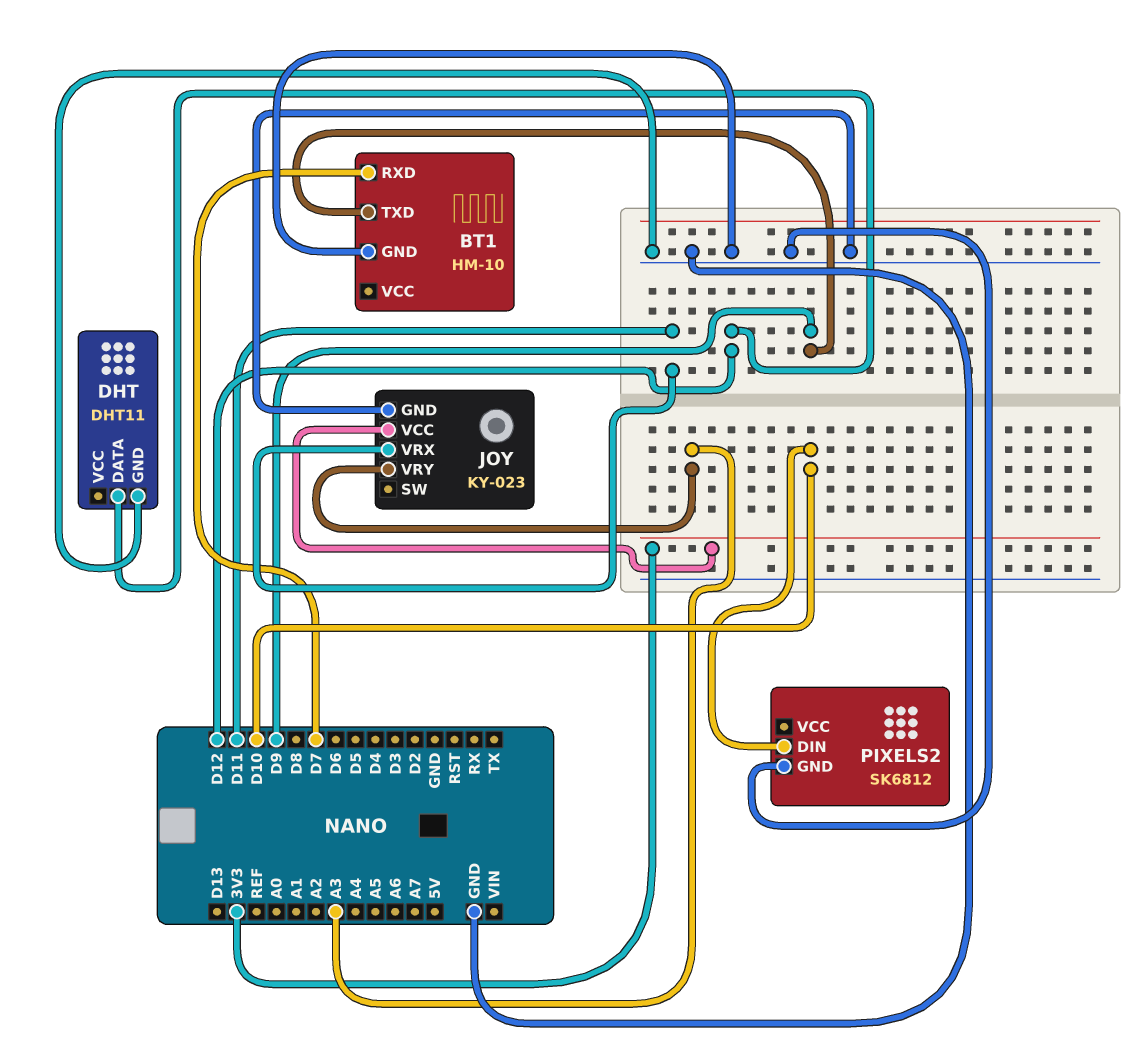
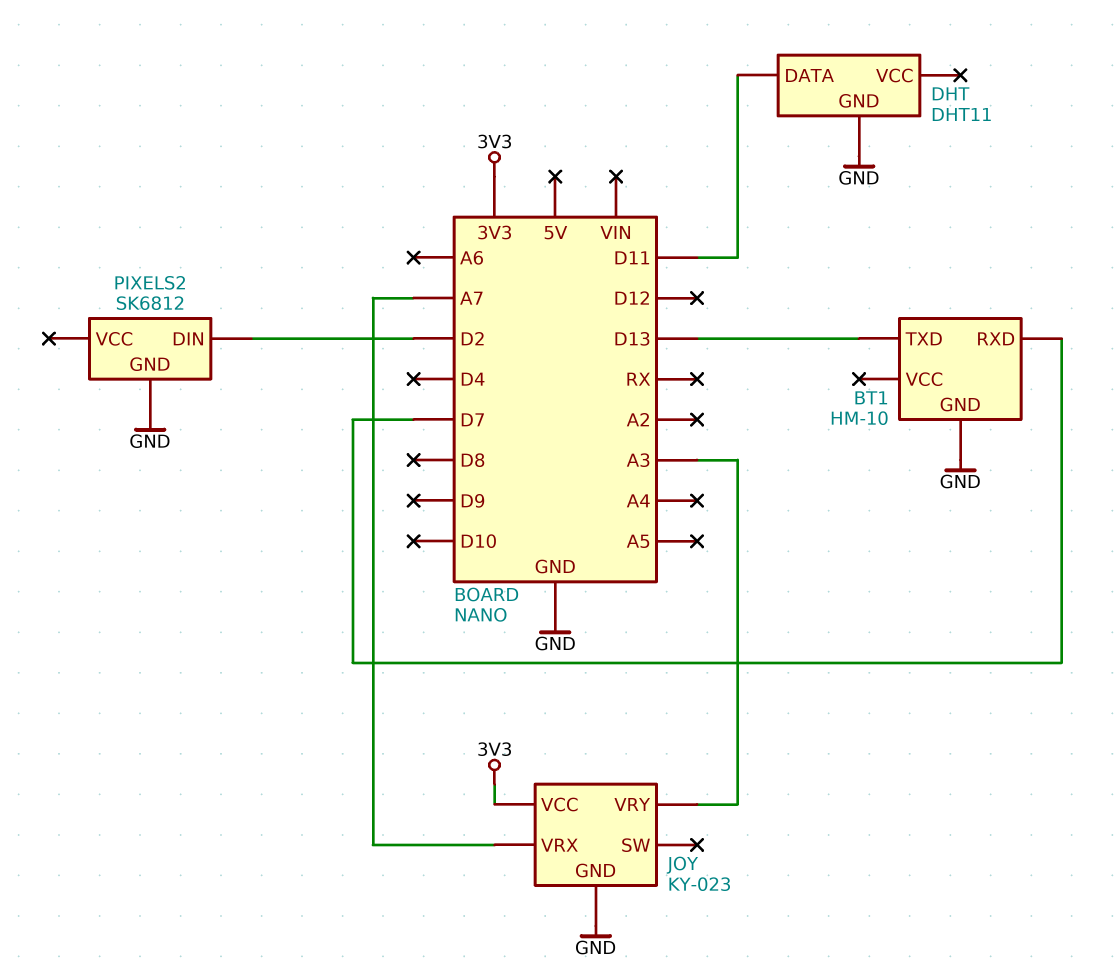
BT1 pin TXD: D9 -> D13
DHT pin DATA: D12 -> D11
JOY pin VRX: D11 -> A7
PIXELS2 pin DIN: D10 -> D2

